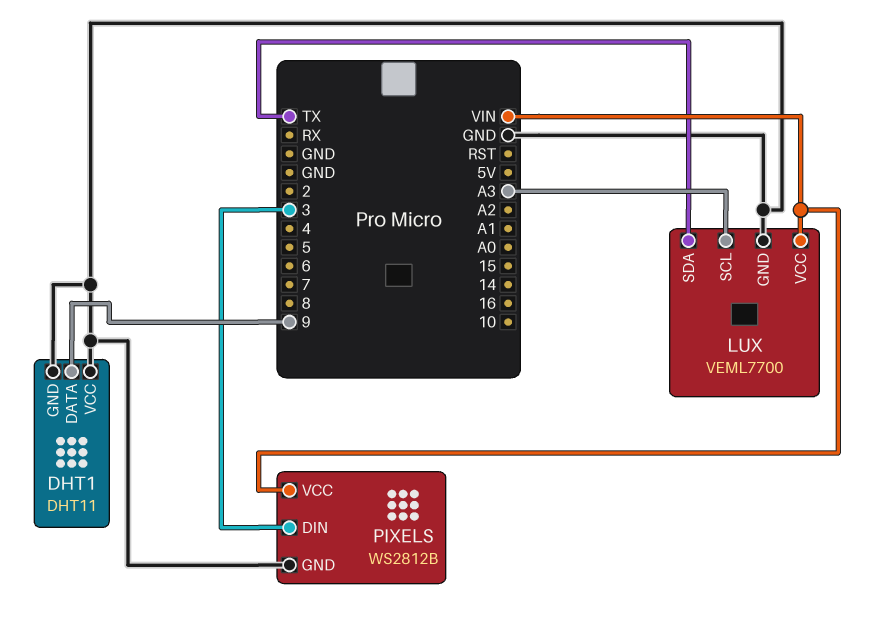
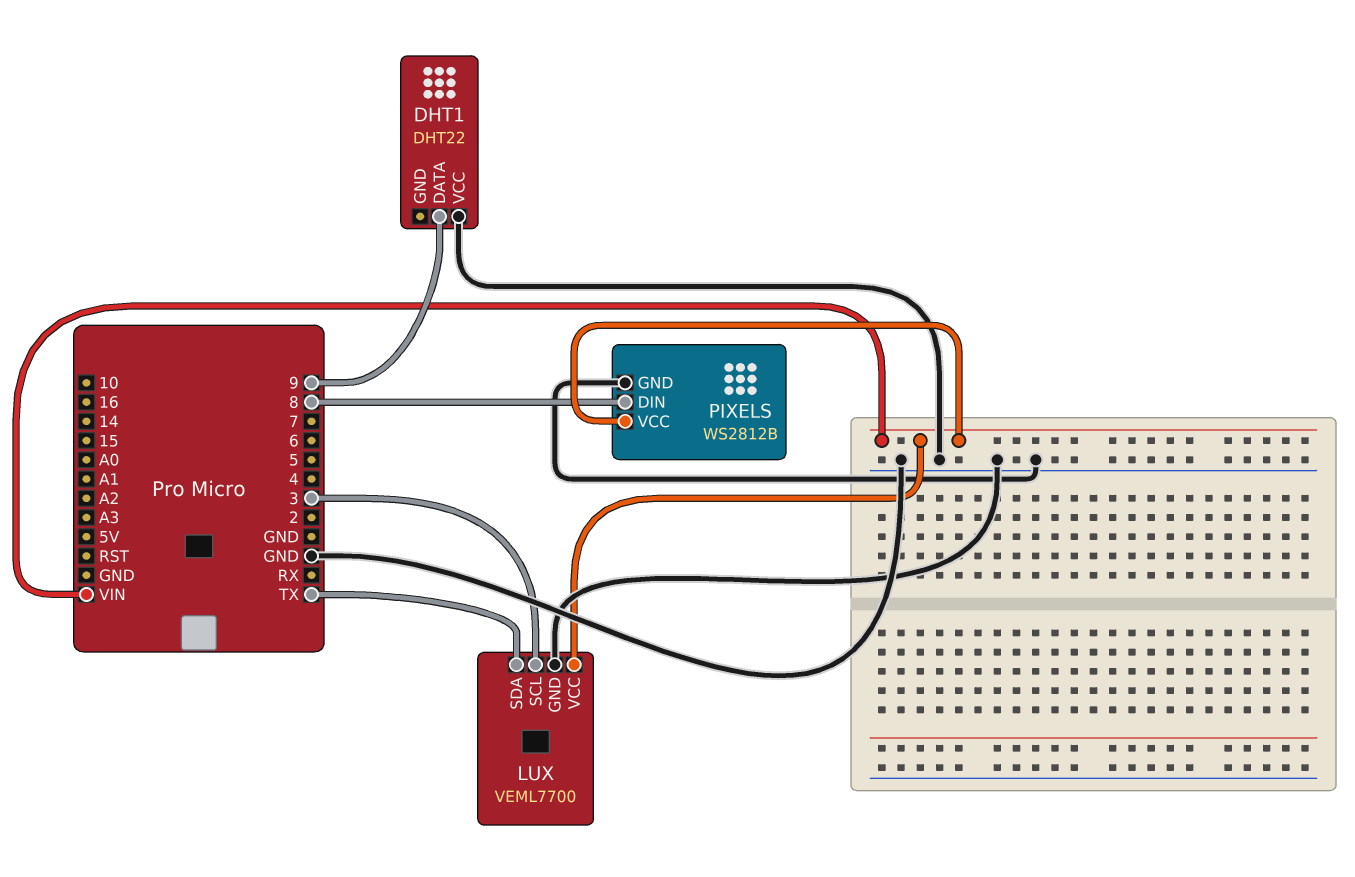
DHT1: DHT11 -> DHT22
DHT1 pin GND: GND -> none
LUX pin SCL: A3 -> 3
PIXELS pin DIN: 3 -> 8

